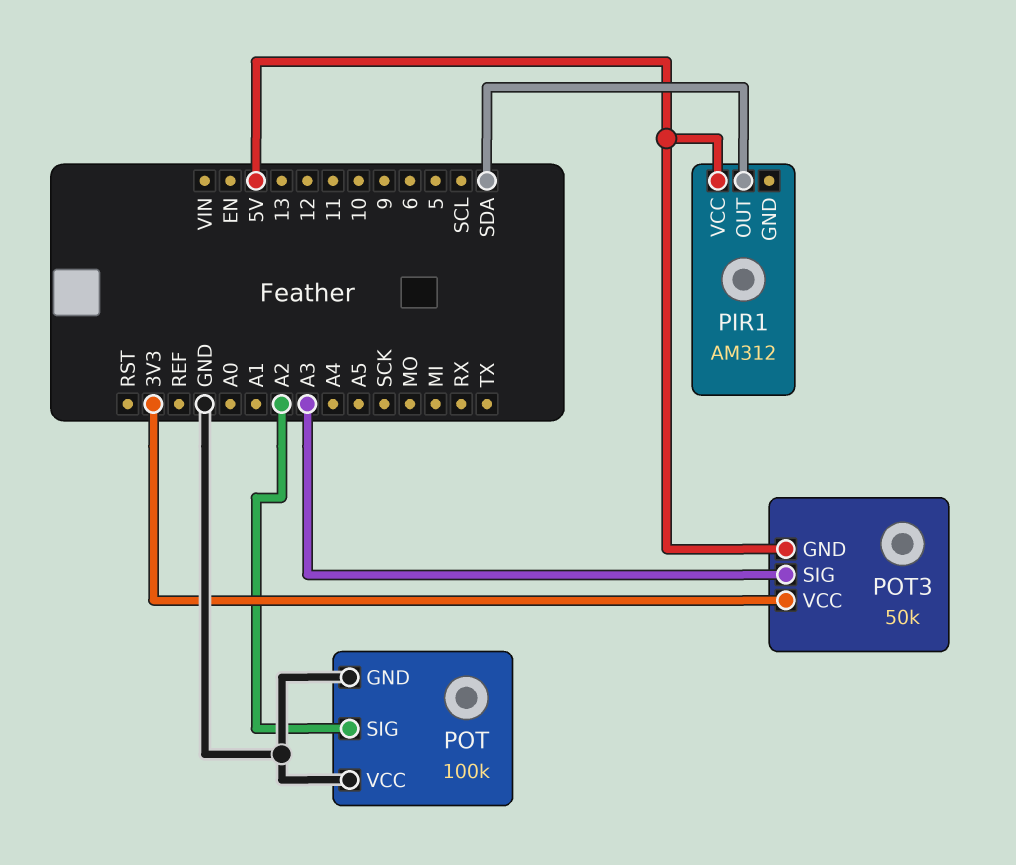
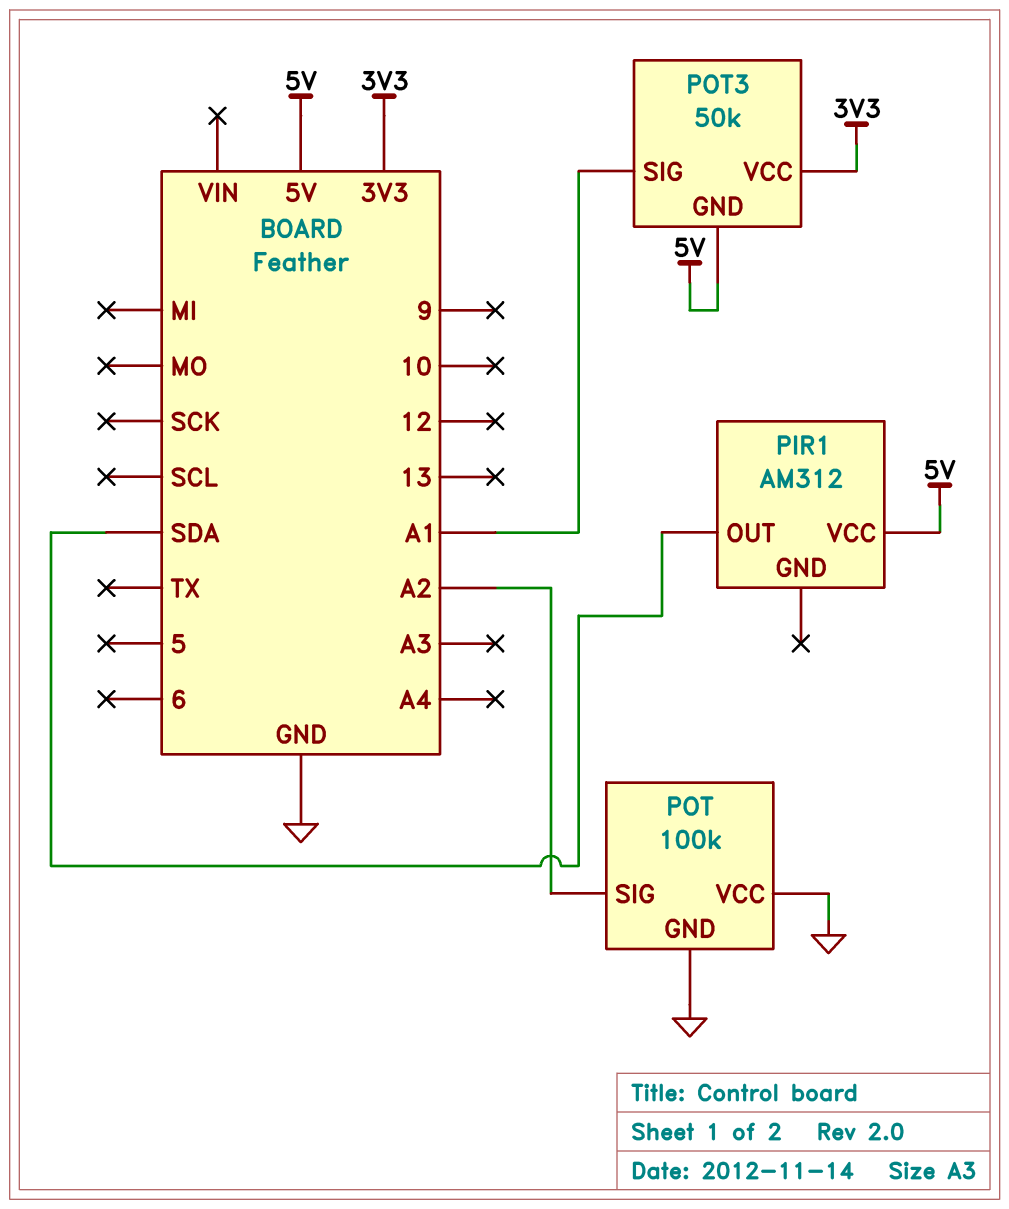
POT3 pin SIG: A3 -> A1

